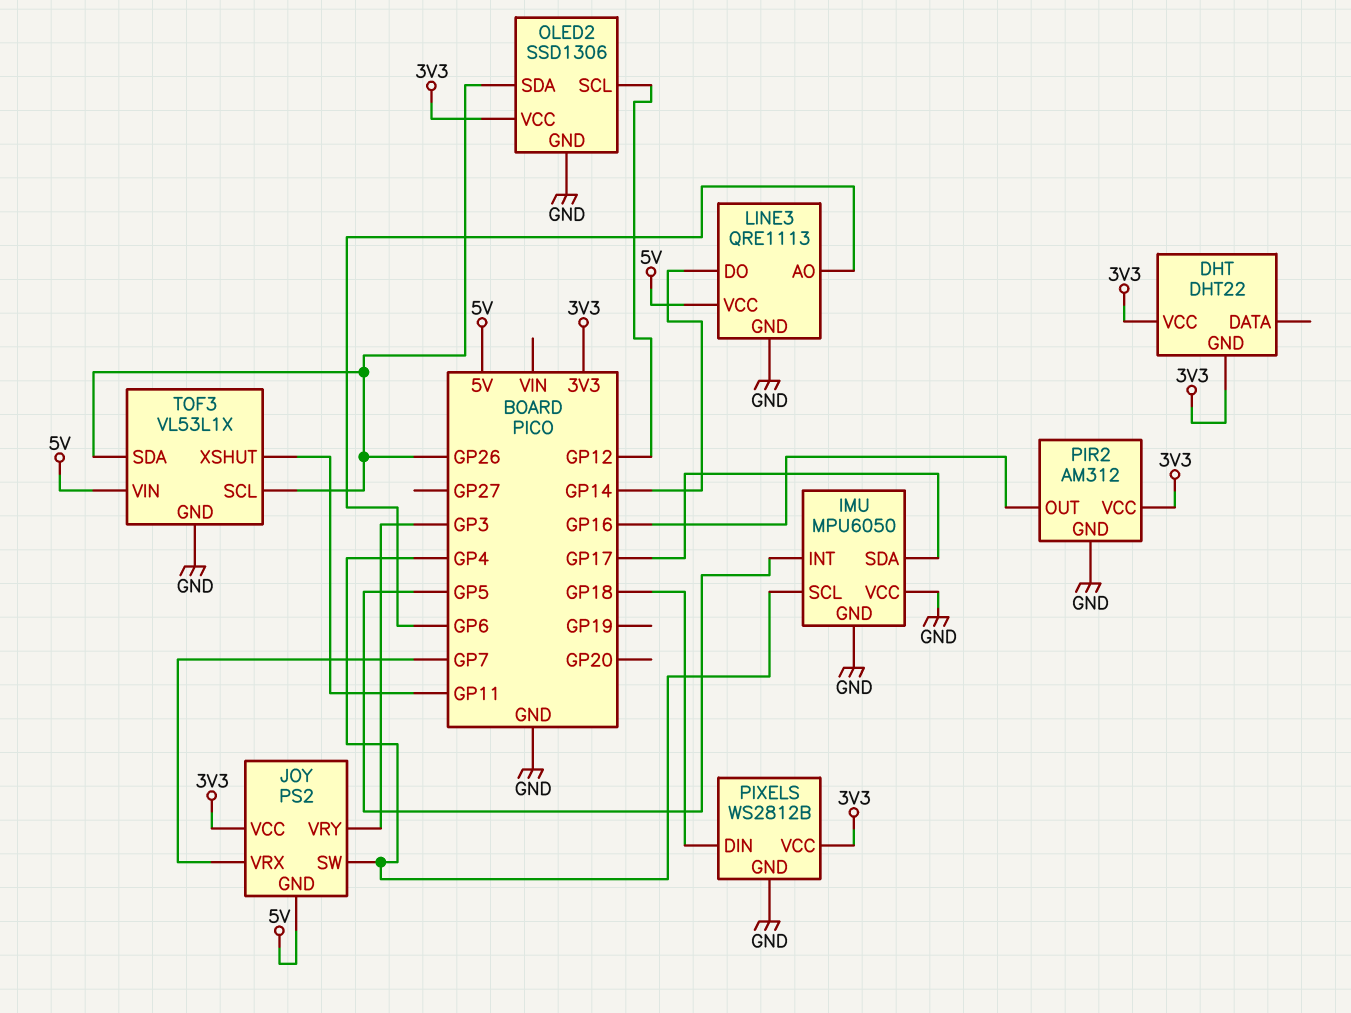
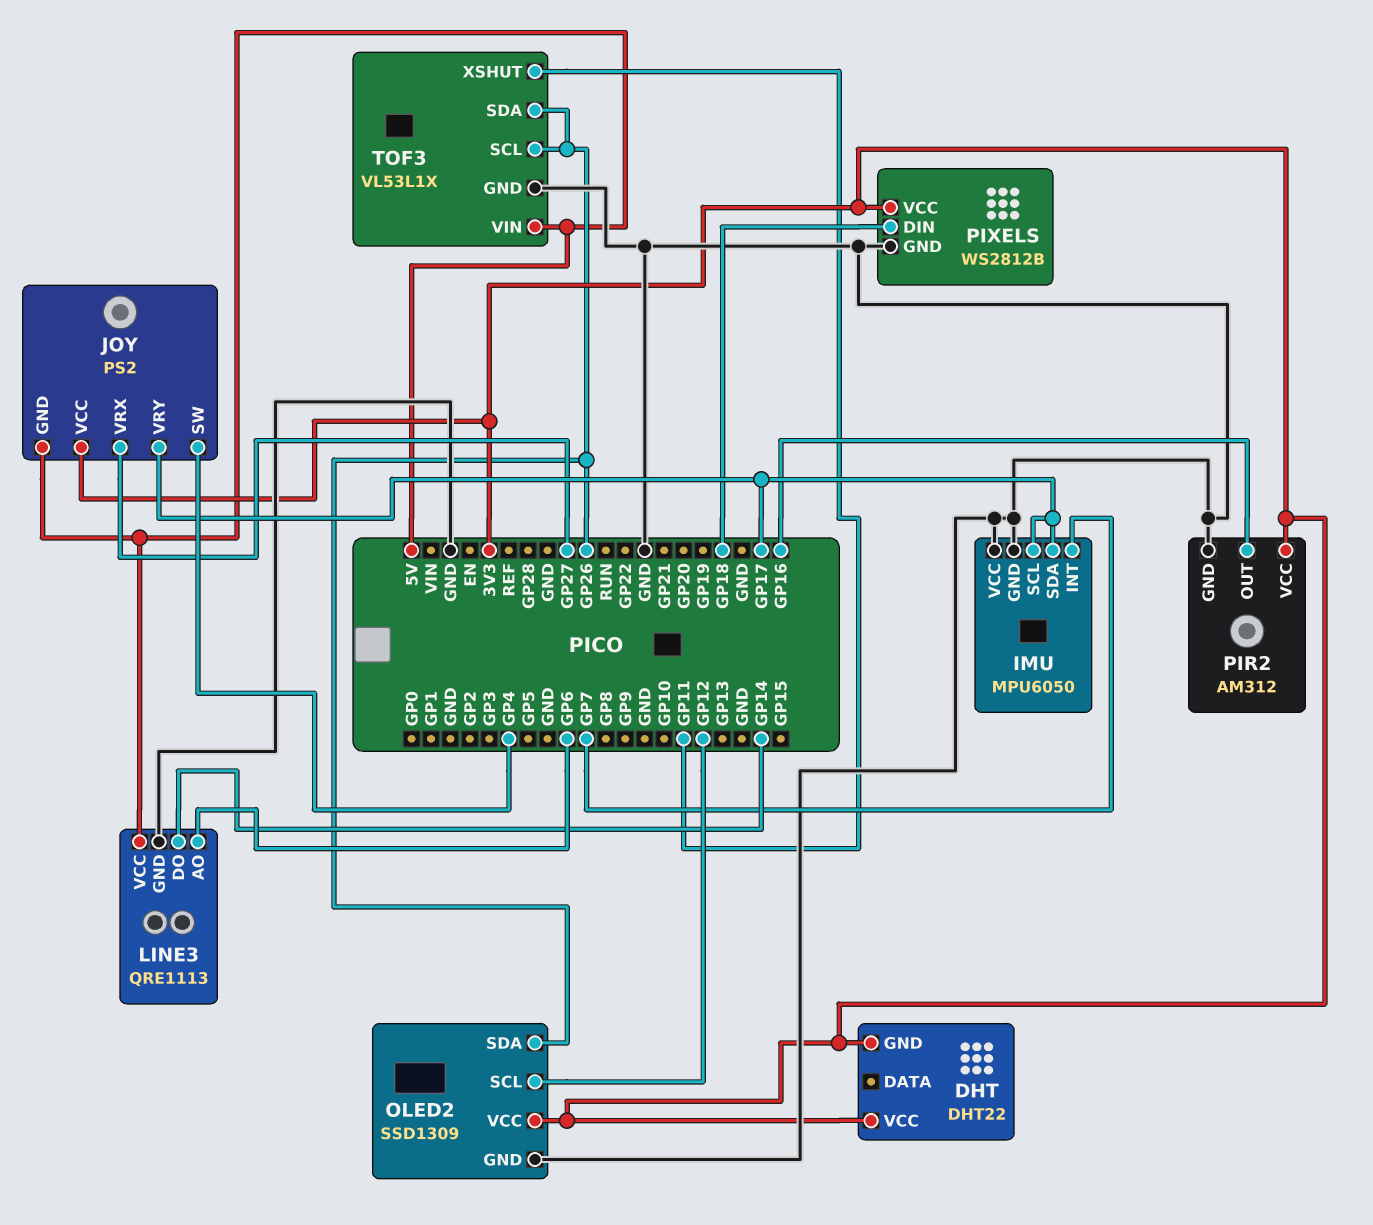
IMU pin INT: GP5 -> GP7
IMU pin SCL: GP4 -> GP17
JOY pin VRX: GP7 -> GP27
JOY pin VRY: GP3 -> GP17
OLED2: SSD1306 -> SSD1309

